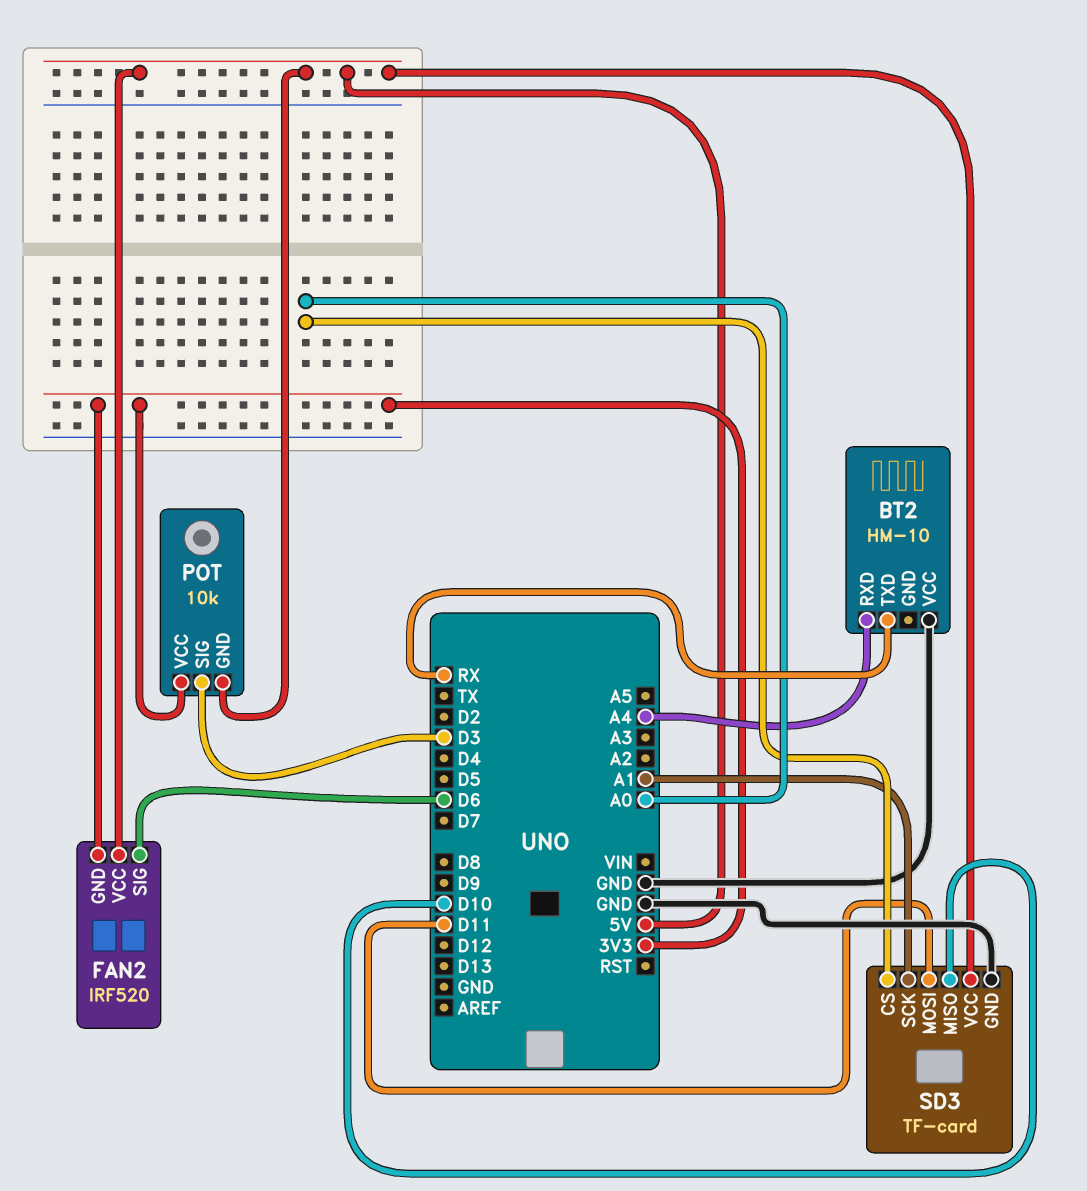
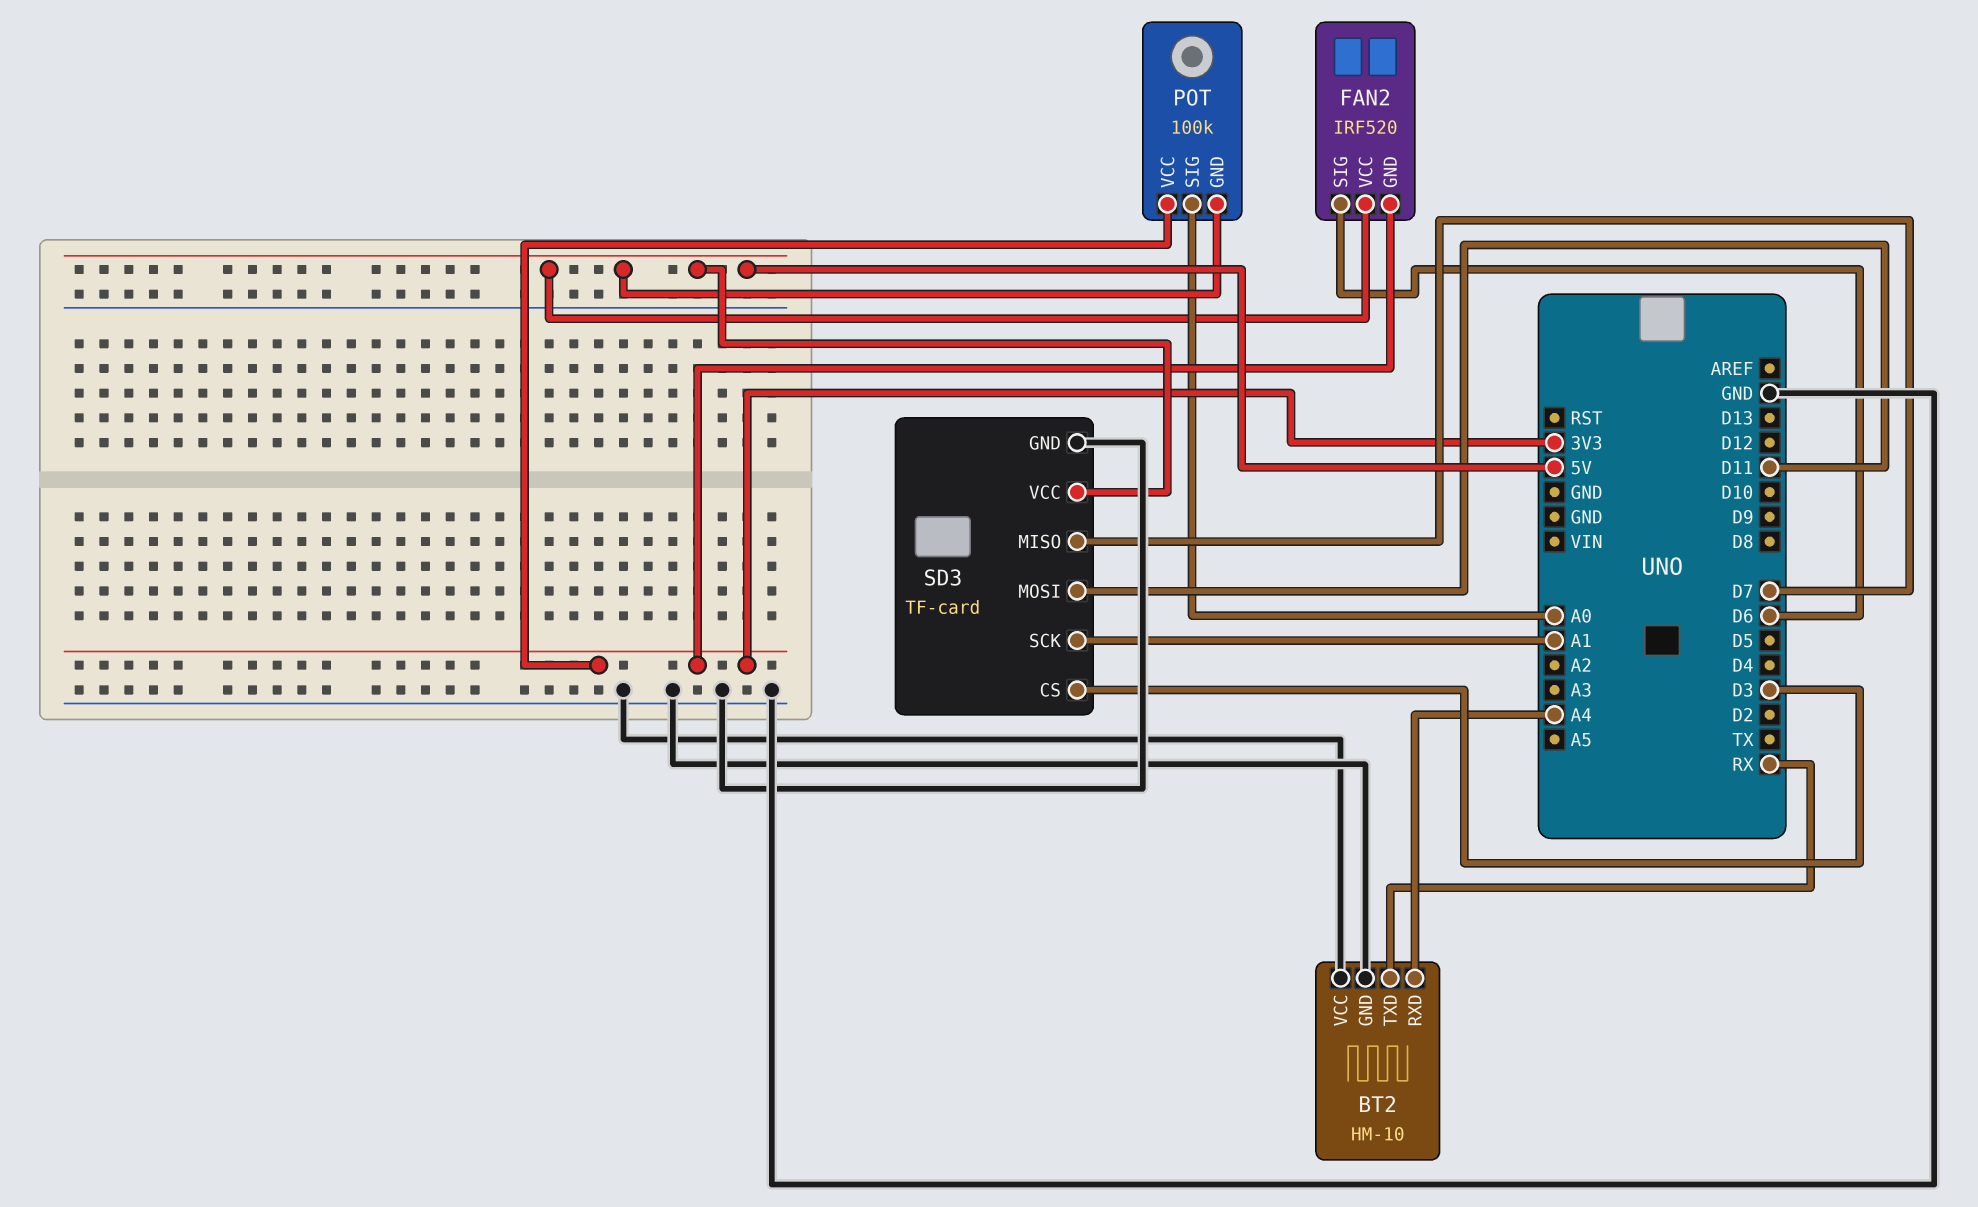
BT2 pin GND: none -> GND
POT: 10k -> 100k
POT pin SIG: D3 -> A0
SD3 pin CS: A0 -> D3
SD3 pin MISO: D10 -> D7

